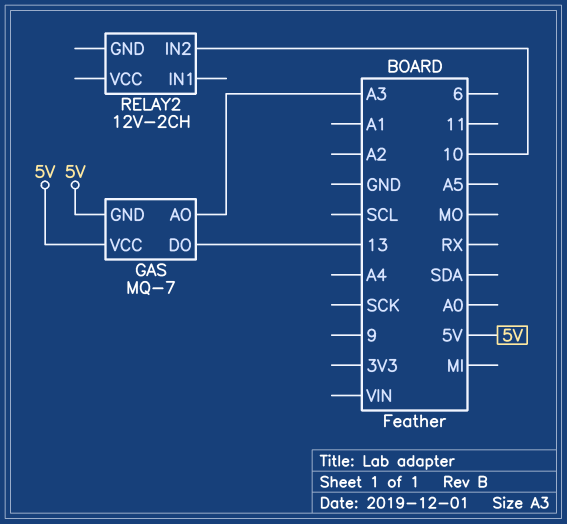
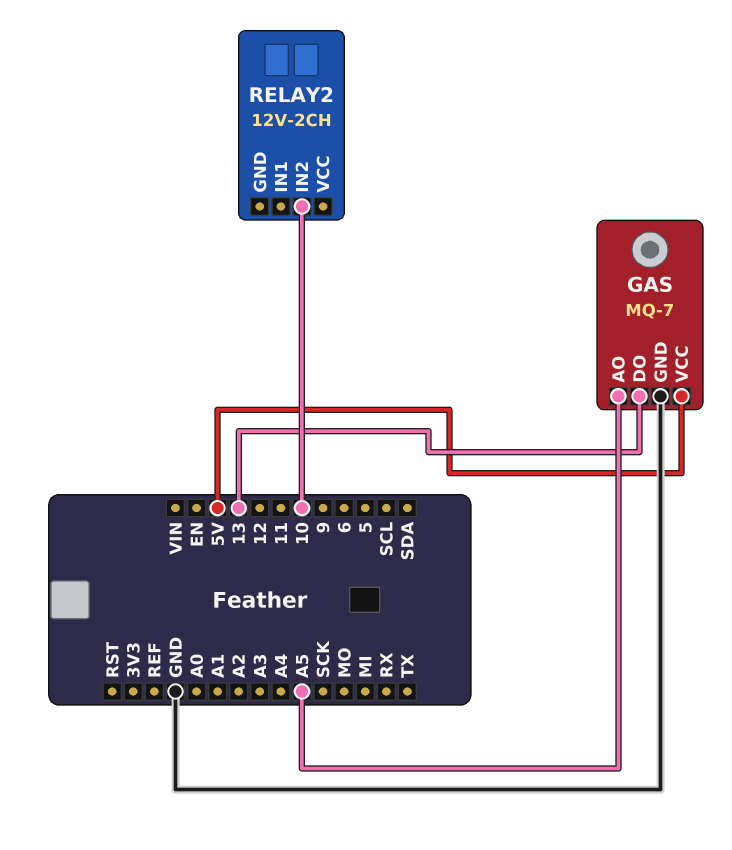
GAS pin AO: A3 -> A5
GAS pin GND: 5V -> GND

